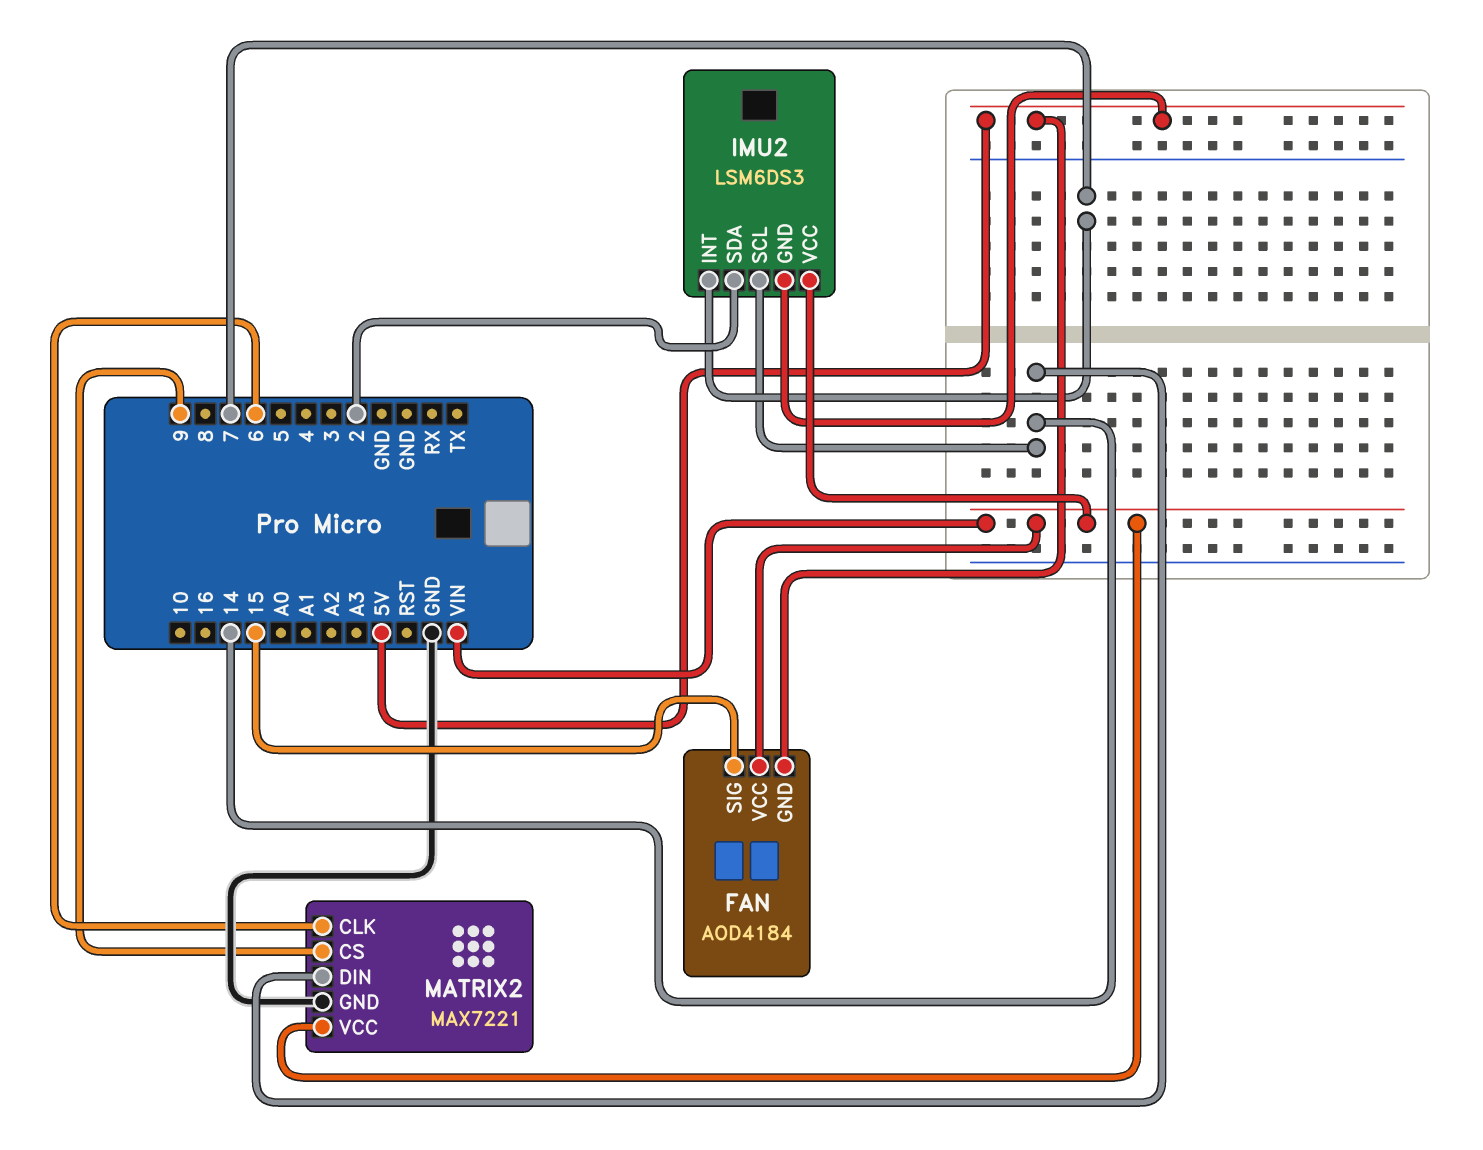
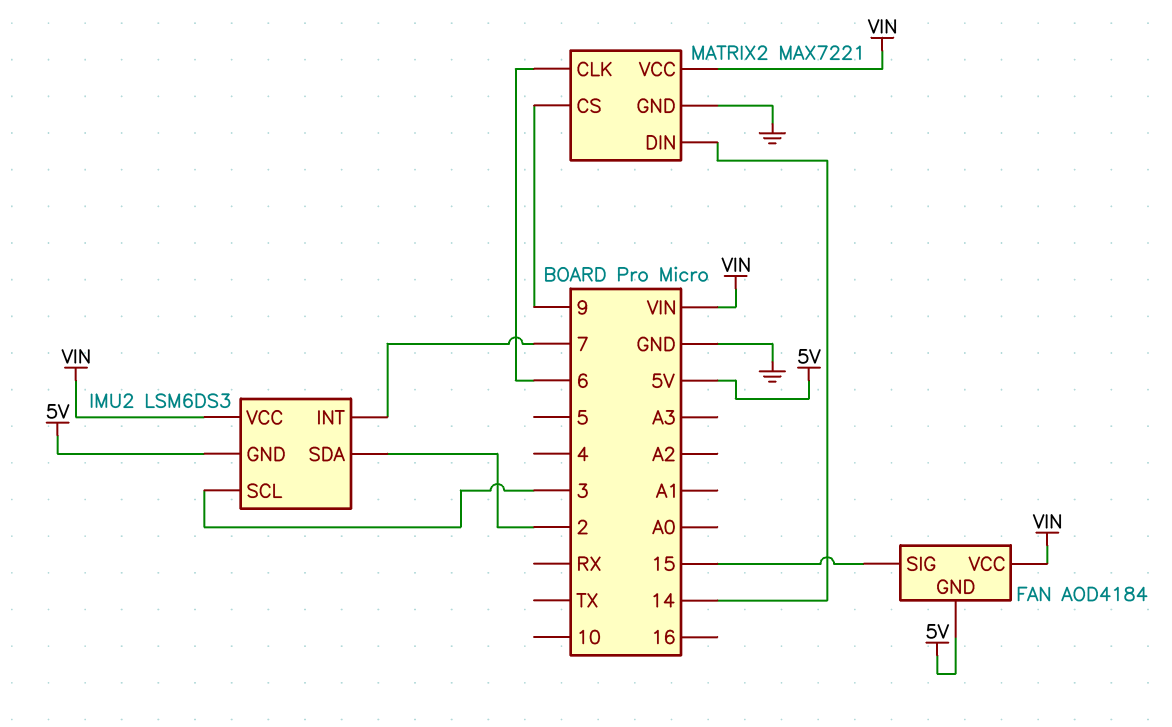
IMU2 pin SCL: 14 -> 3

